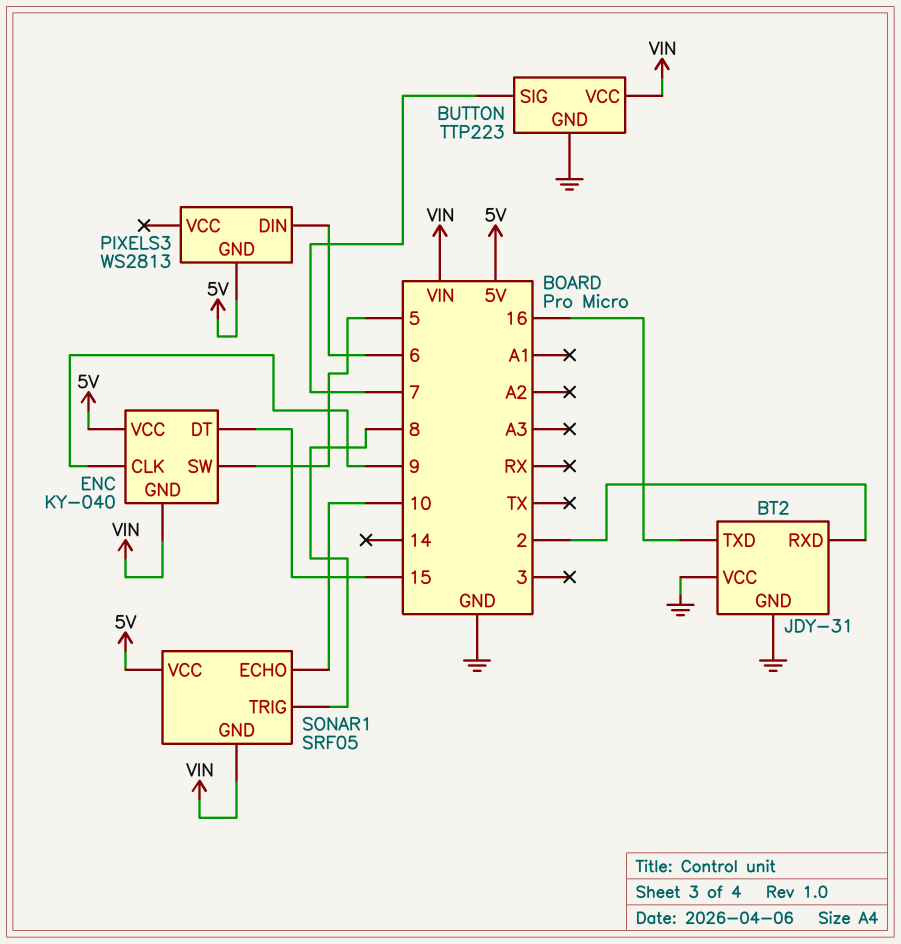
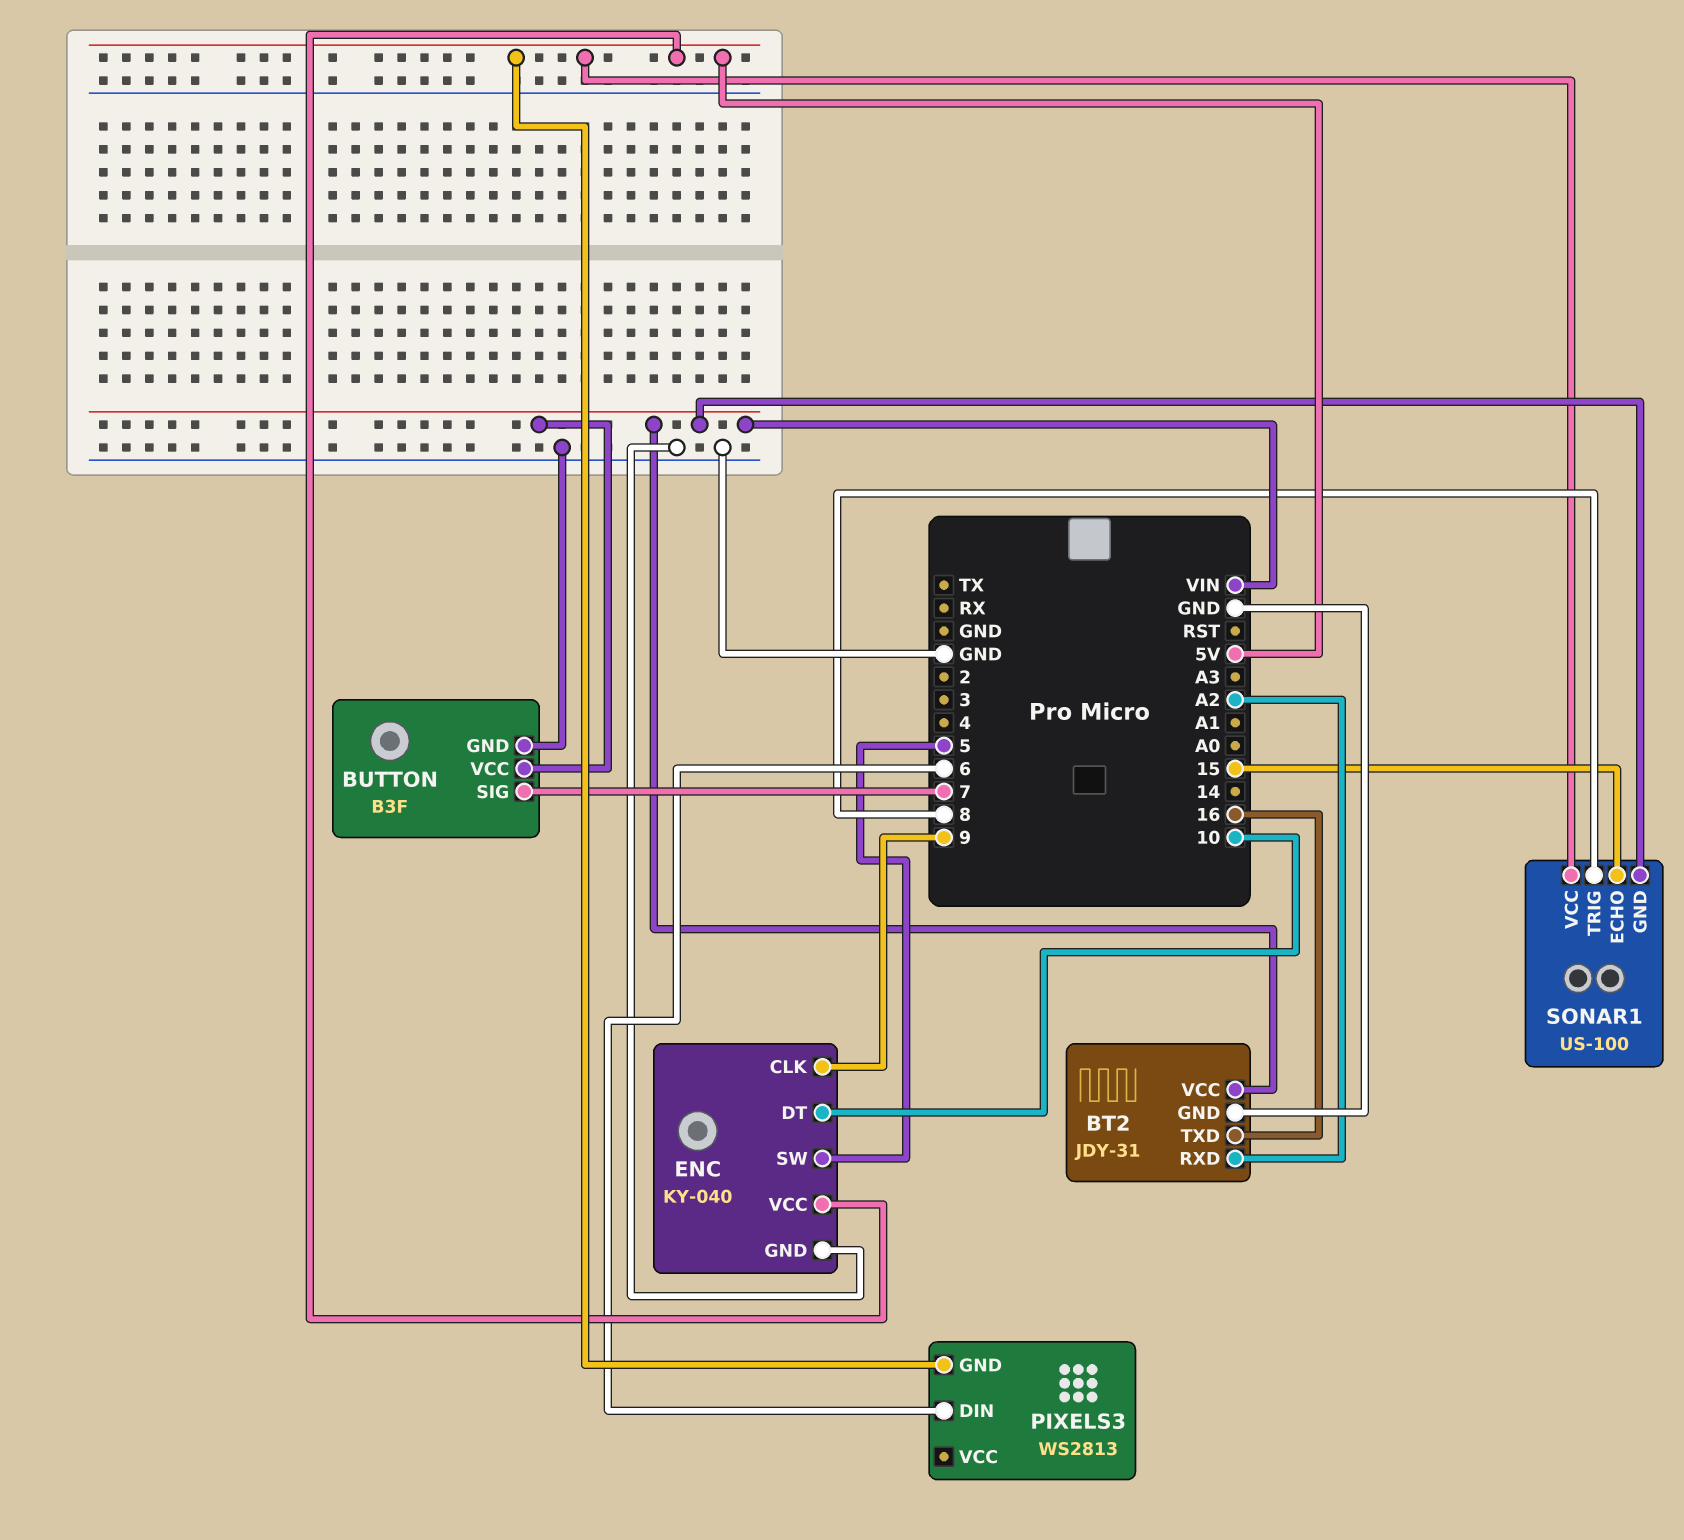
BT2 pin RXD: 2 -> A2
BT2 pin VCC: GND -> VIN
BUTTON: TTP223 -> B3F
ENC pin DT: 15 -> 10
ENC pin GND: VIN -> GND
SONAR1: SRF05 -> US-100
SONAR1 pin ECHO: 10 -> 15

